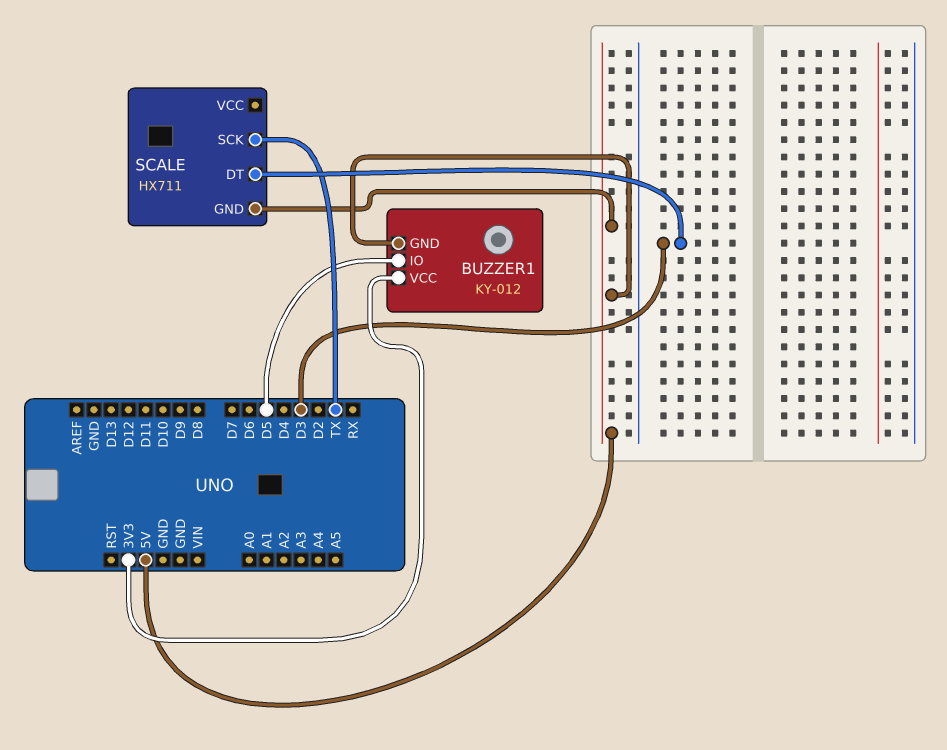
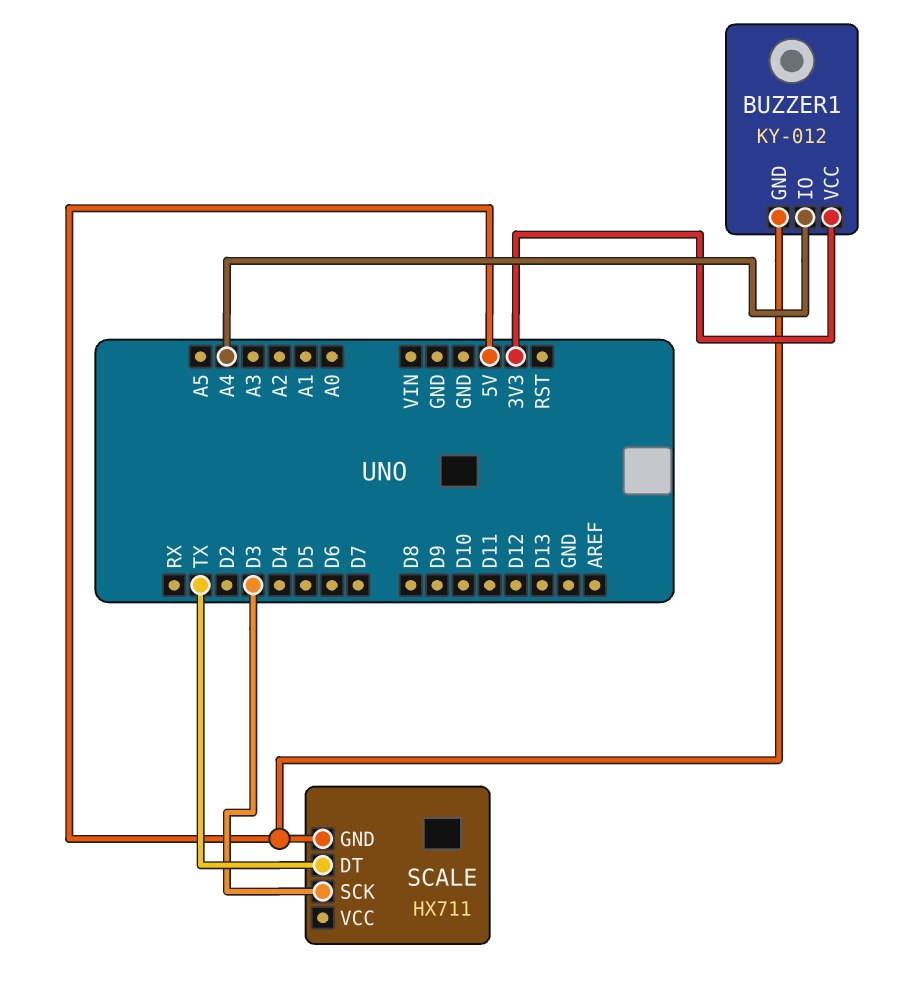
BUZZER1 pin IO: D5 -> A4
SCALE pin DT: D3 -> TX
SCALE pin SCK: TX -> D3

